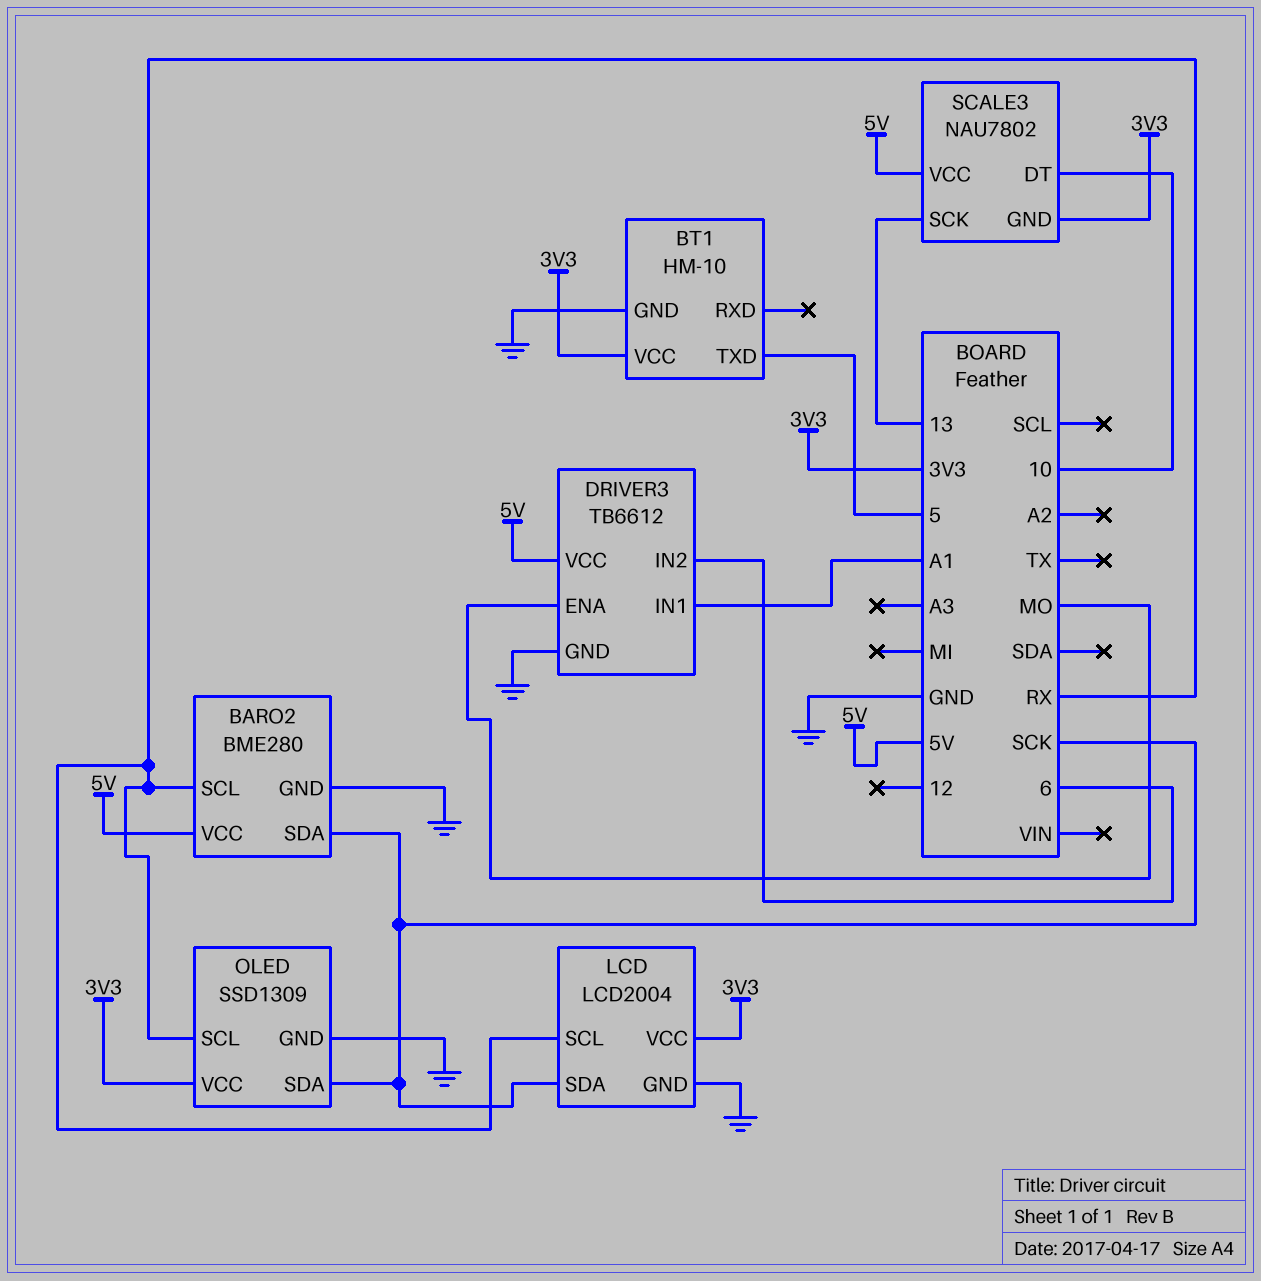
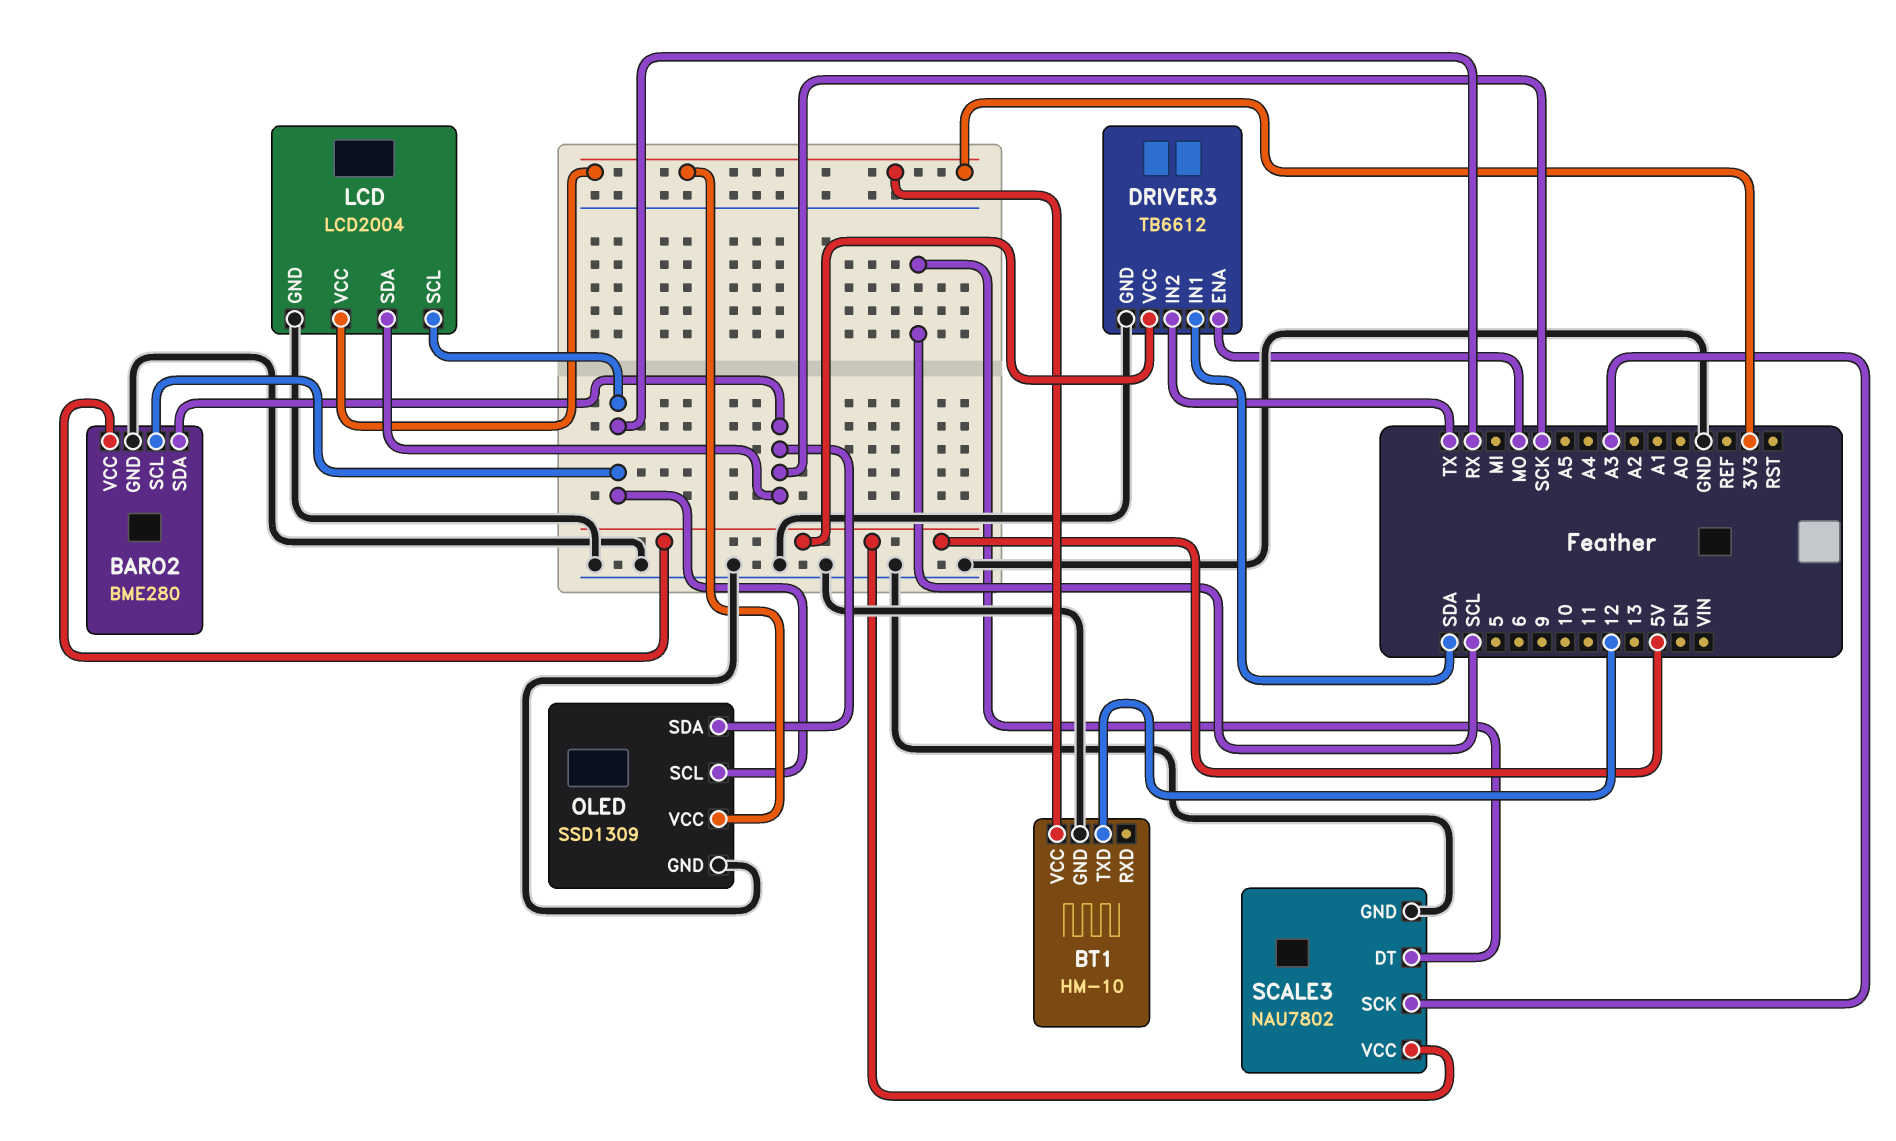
BT1 pin TXD: 5 -> 12
DRIVER3 pin IN1: A1 -> SDA
DRIVER3 pin IN2: 6 -> TX
SCALE3 pin DT: 10 -> SCL
SCALE3 pin GND: 3V3 -> GND
SCALE3 pin SCK: 13 -> A3

